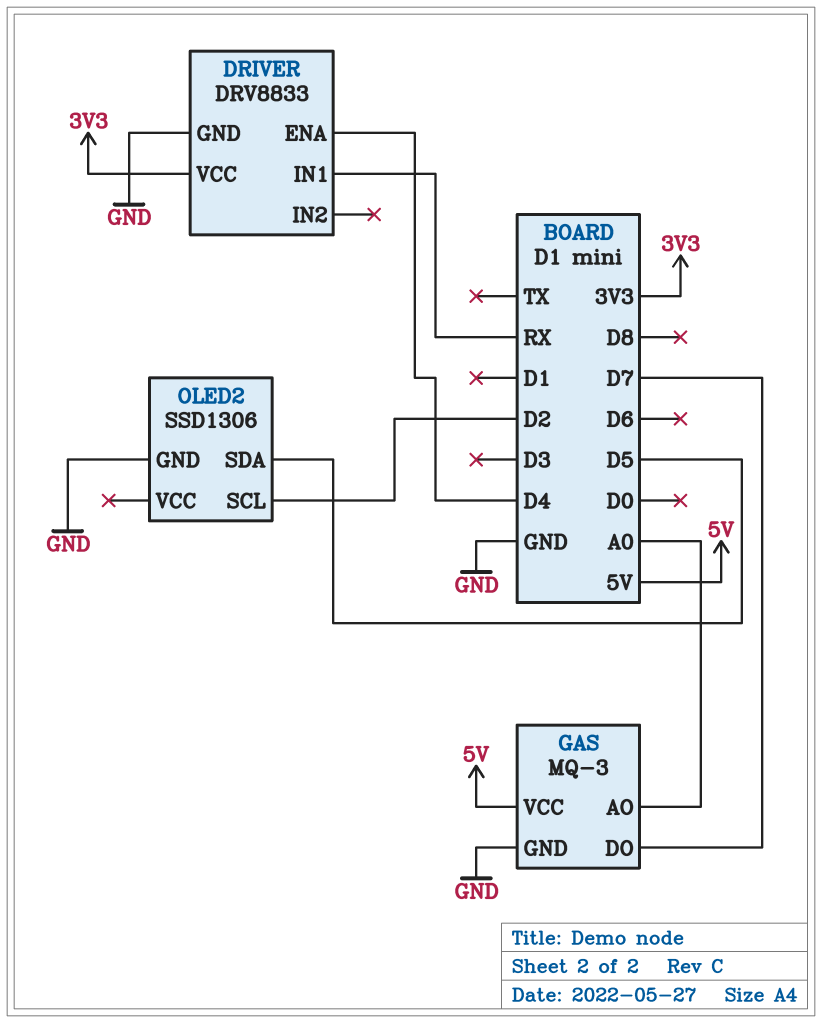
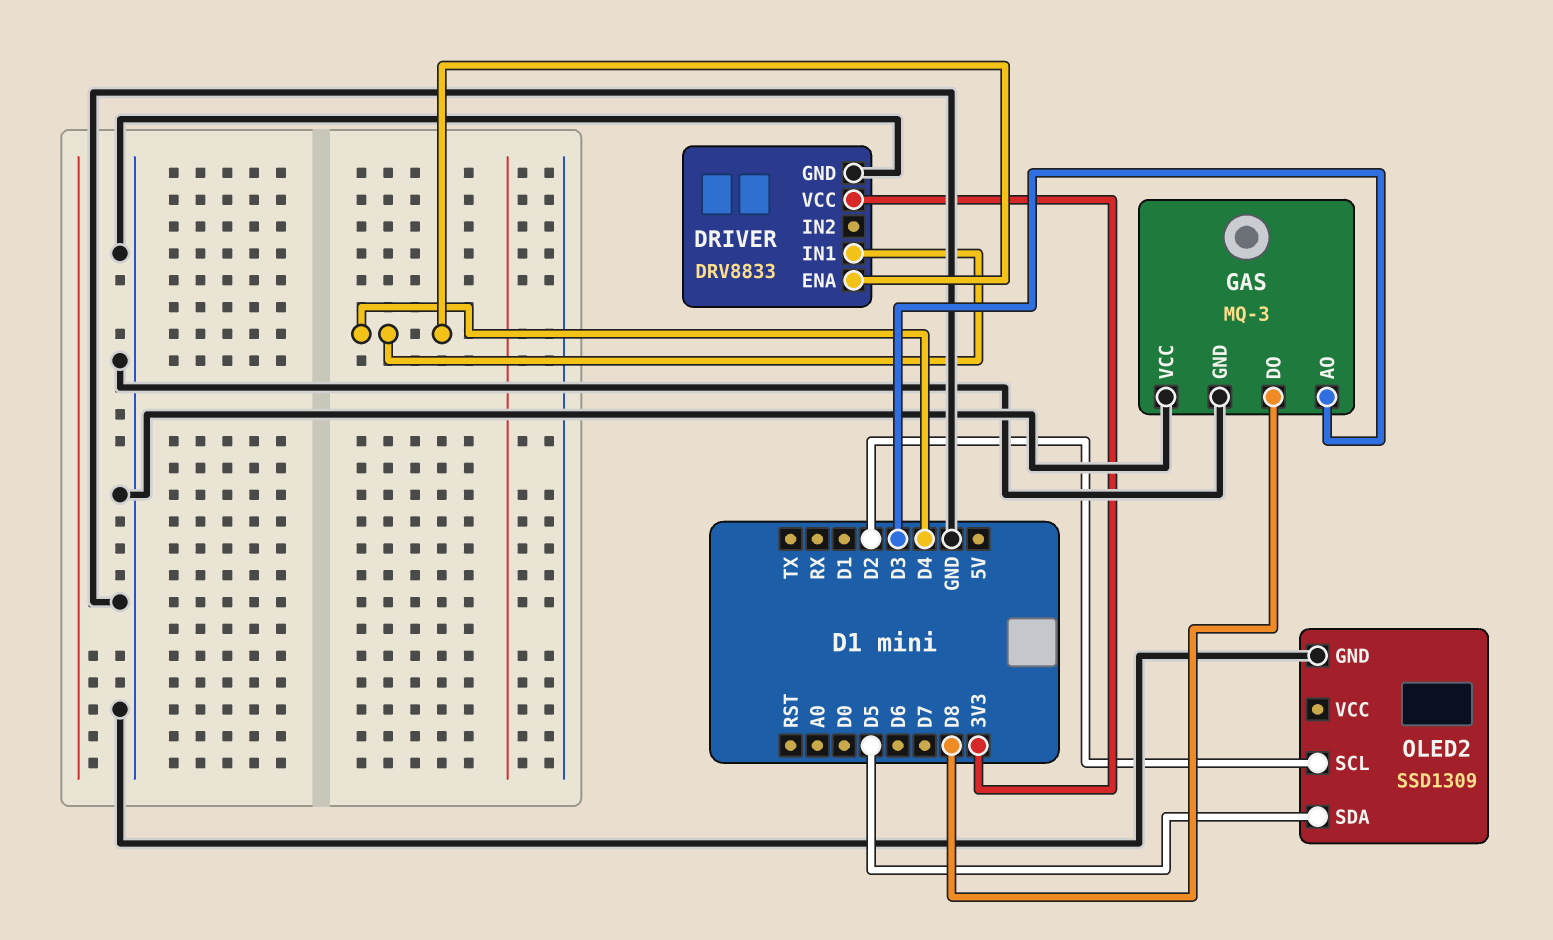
DRIVER pin IN1: RX -> D4
GAS pin AO: A0 -> D3
GAS pin DO: D7 -> D8
GAS pin VCC: 5V -> GND
OLED2: SSD1306 -> SSD1309

